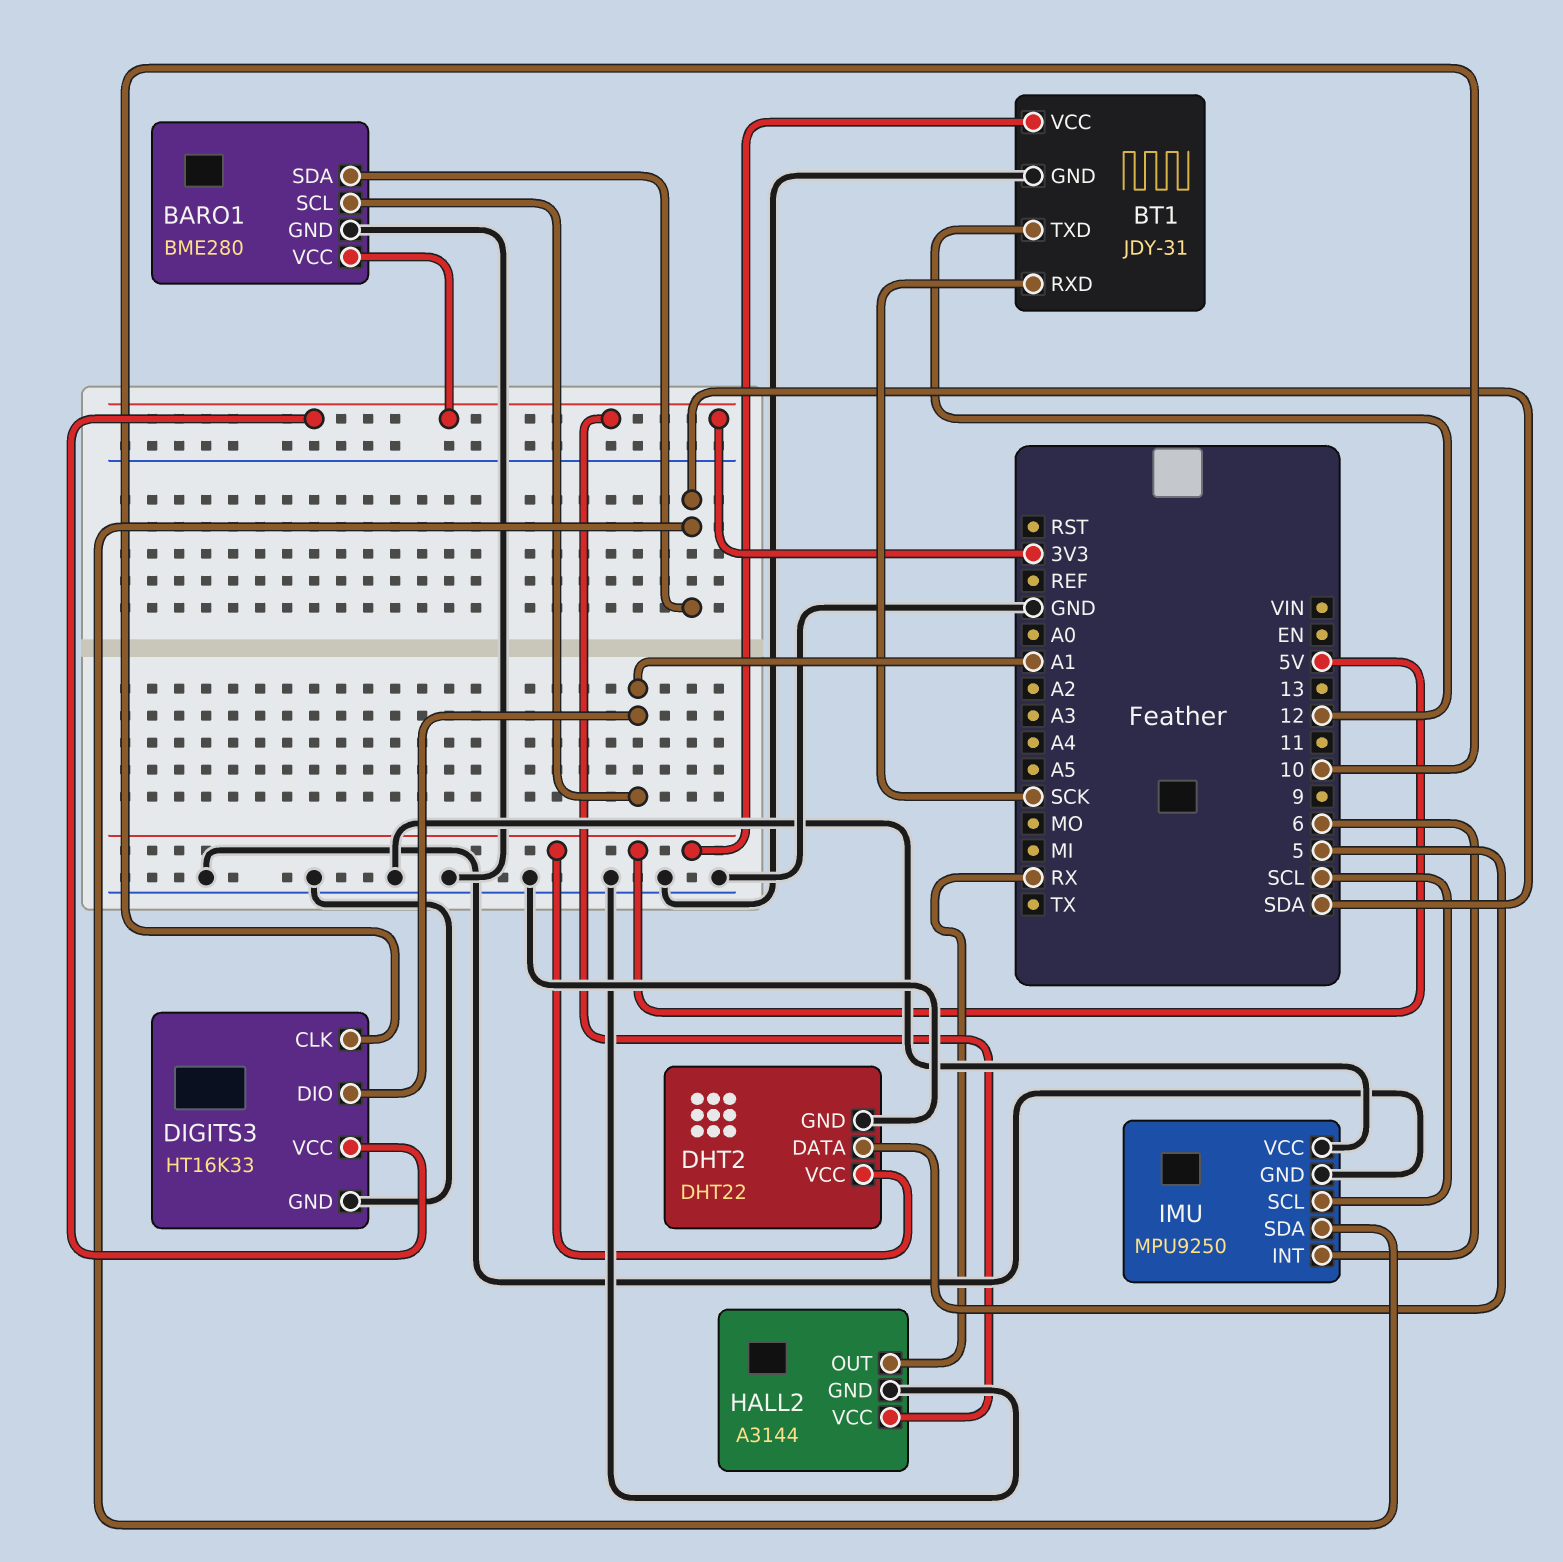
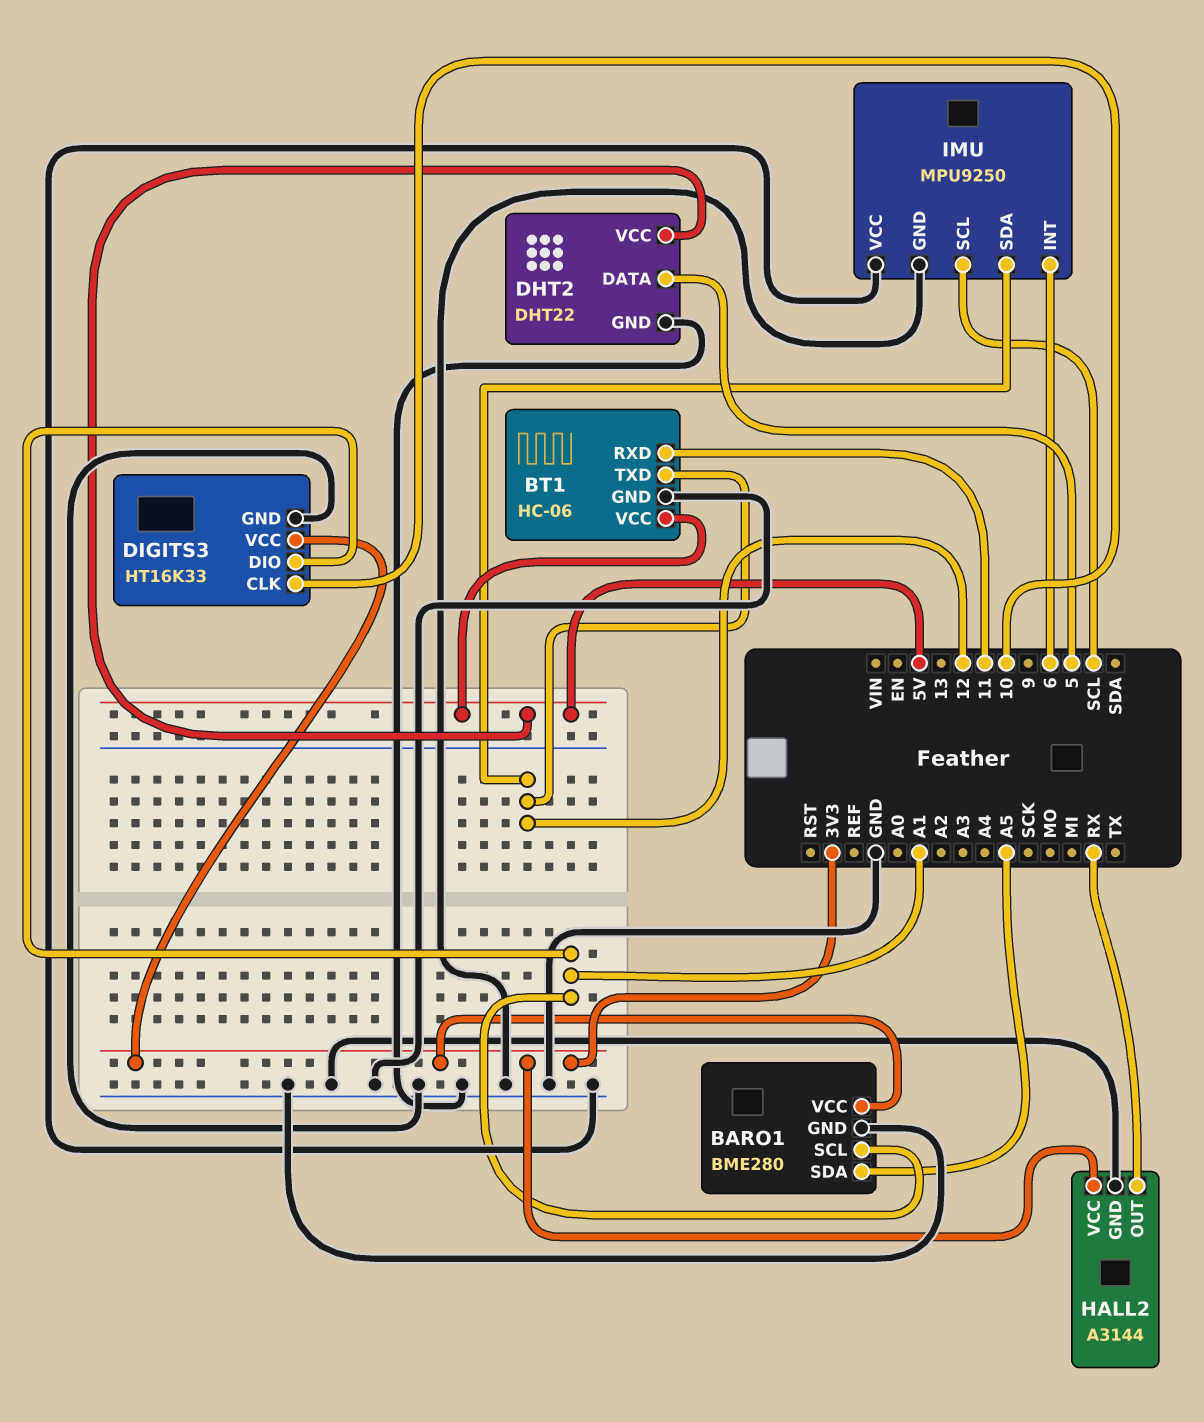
BARO1 pin SDA: SDA -> A5
BT1: JDY-31 -> HC-06
BT1 pin RXD: SCK -> 11
IMU pin SDA: SDA -> 12

